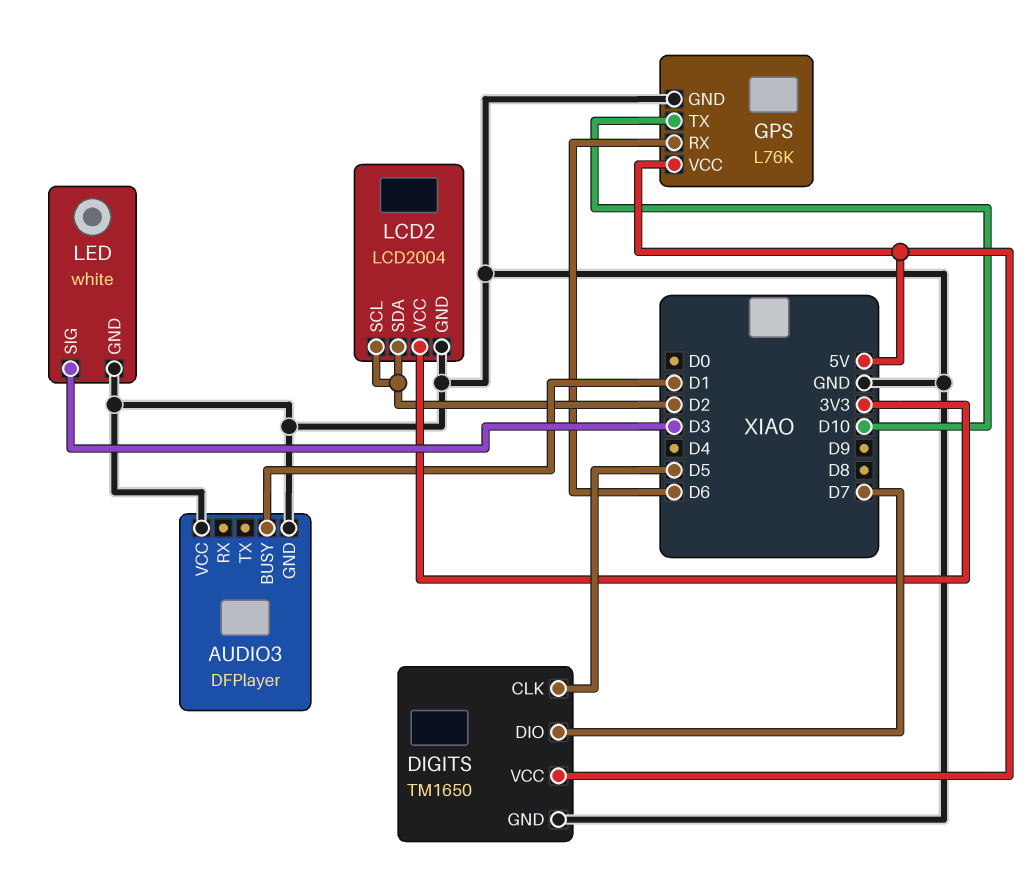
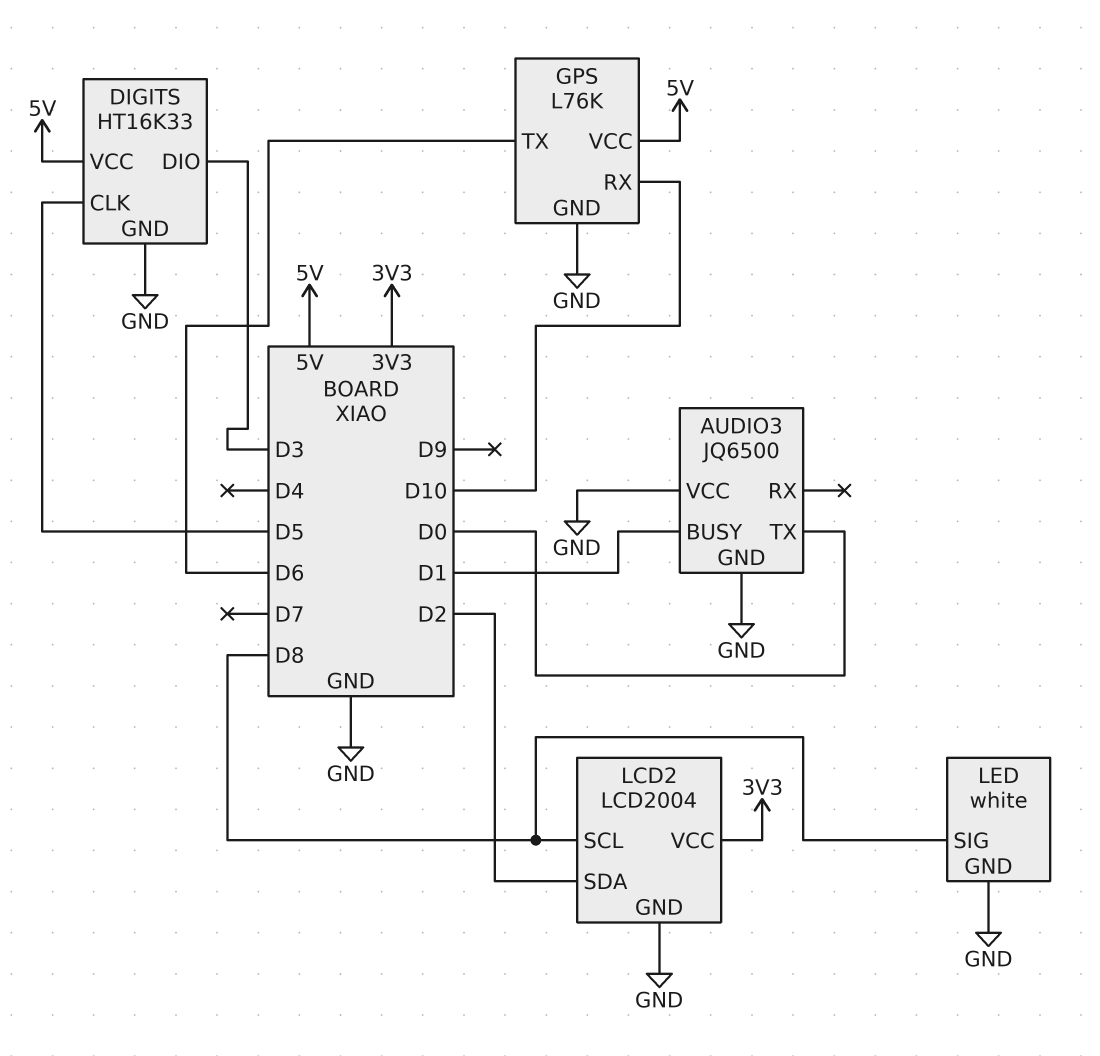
AUDIO3: DFPlayer -> JQ6500
AUDIO3 pin TX: none -> D0
DIGITS: TM1650 -> HT16K33
DIGITS pin DIO: D7 -> D3
GPS pin RX: D6 -> D10
GPS pin TX: D10 -> D6
LCD2 pin SCL: D2 -> D8
LED pin SIG: D3 -> D8

